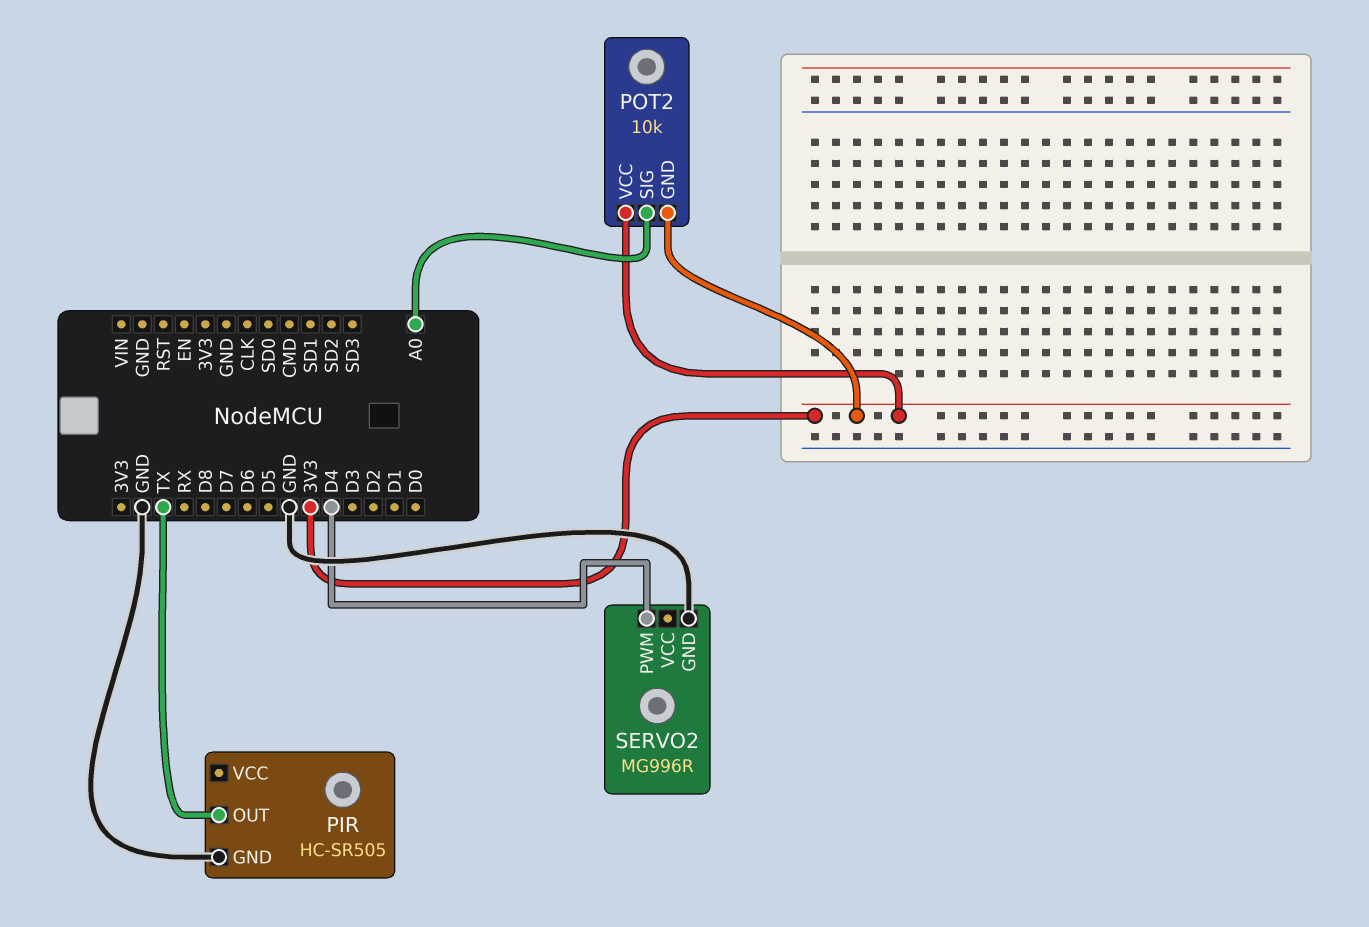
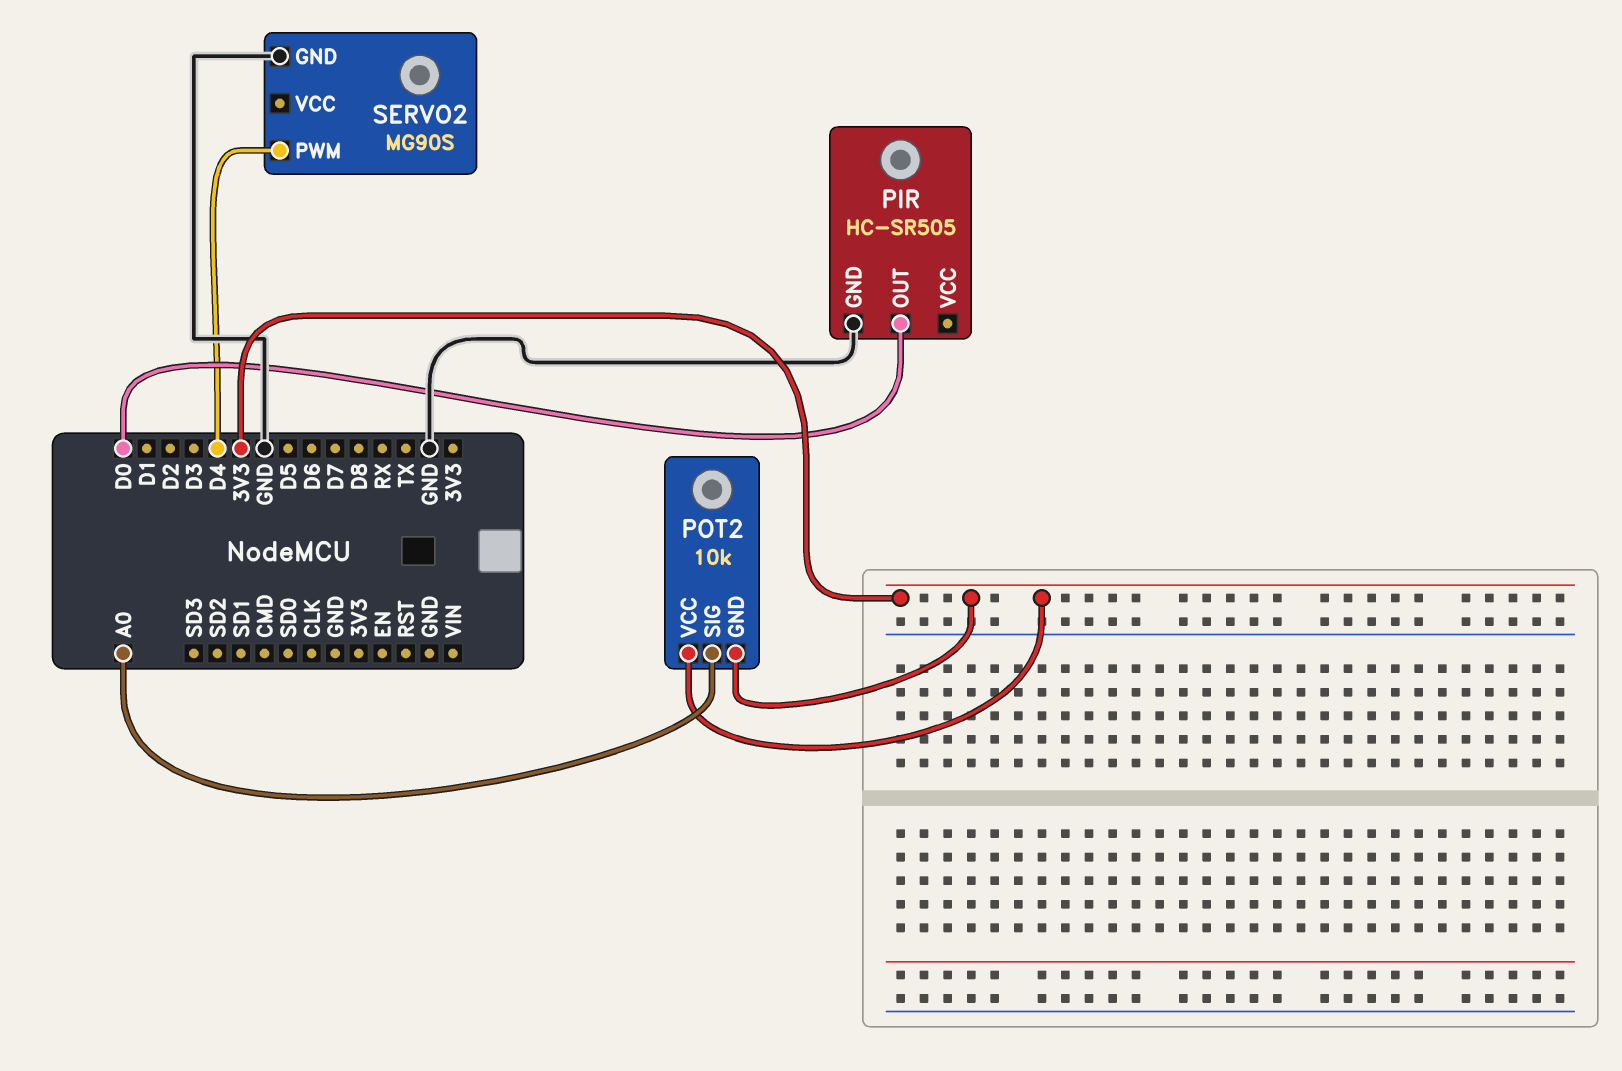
PIR pin OUT: TX -> D0
SERVO2: MG996R -> MG90S

